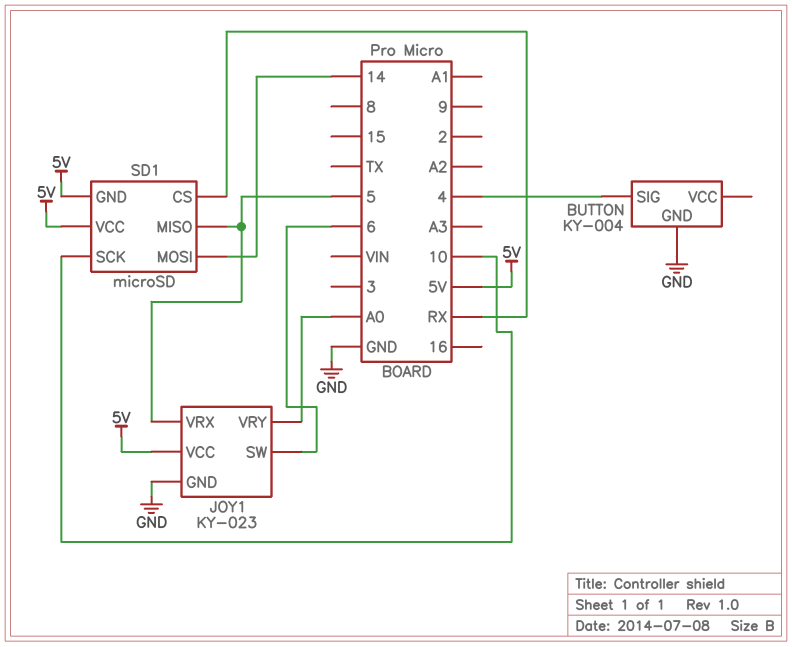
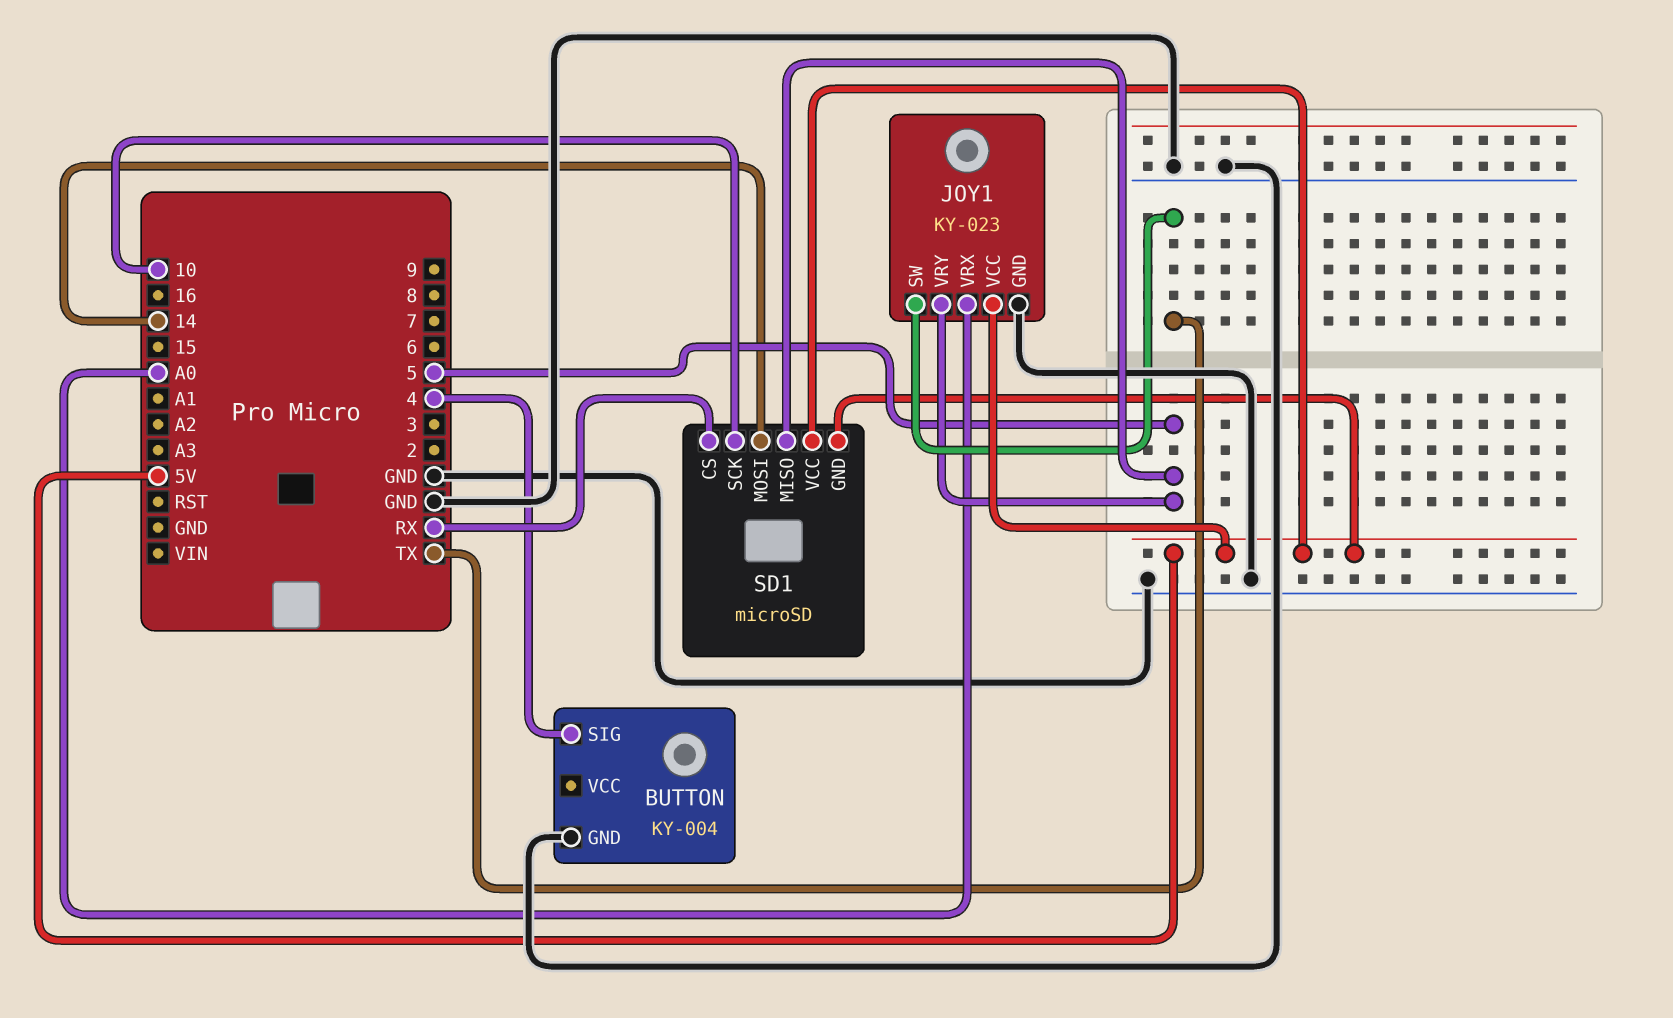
JOY1 pin SW: 6 -> TX
JOY1 pin VRX: 5 -> A0
JOY1 pin VRY: A0 -> 5

